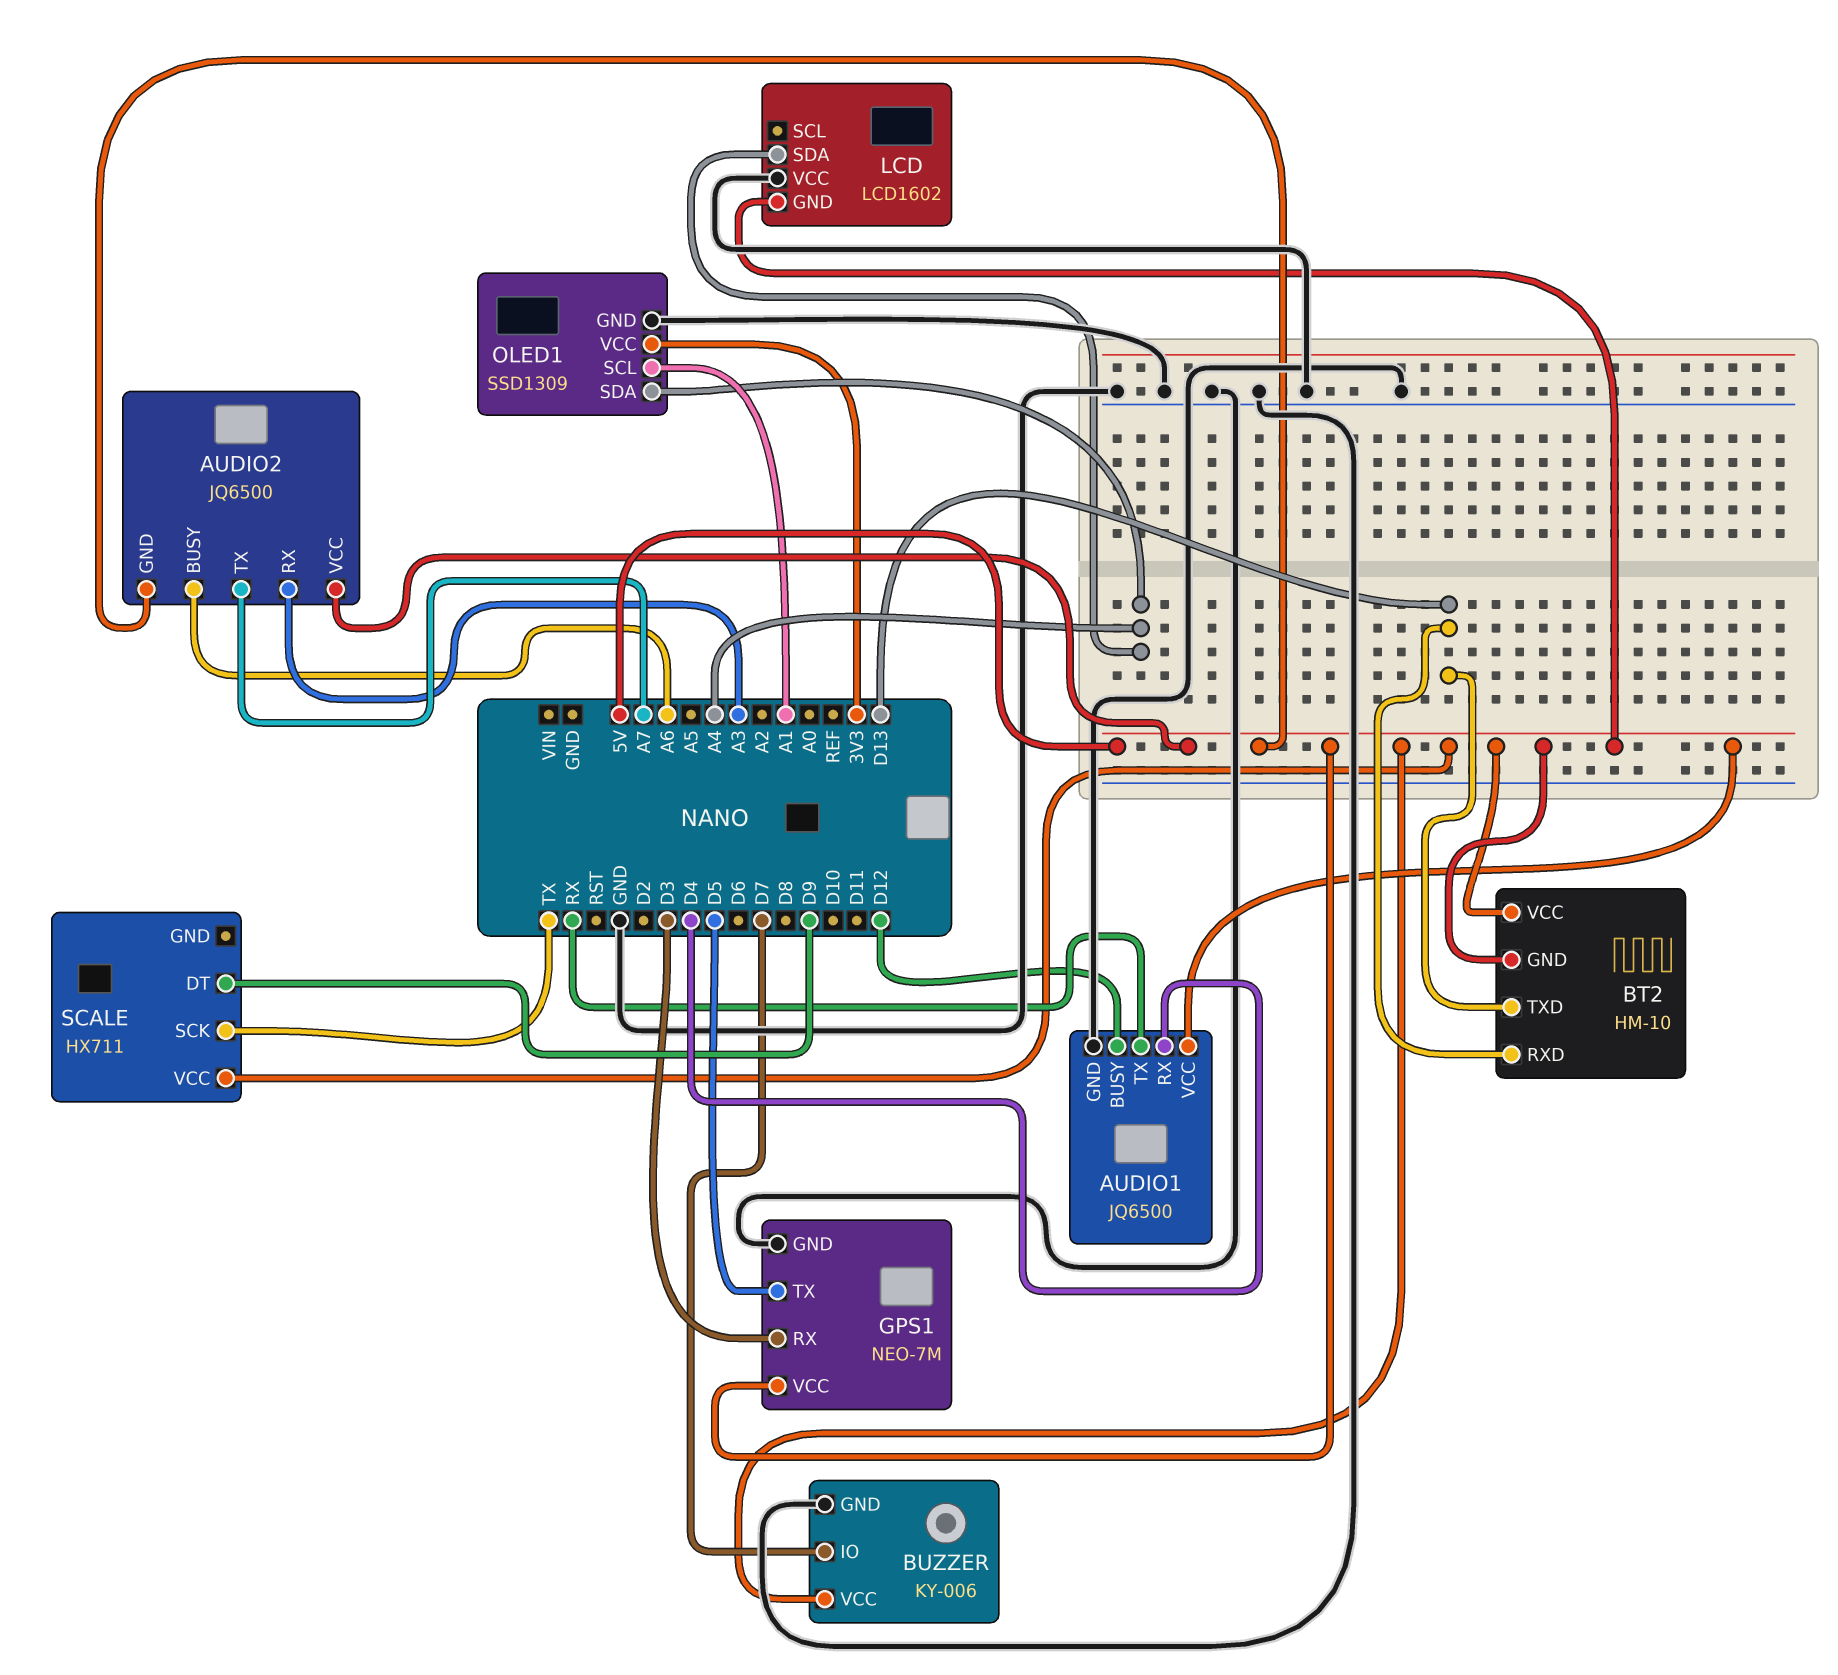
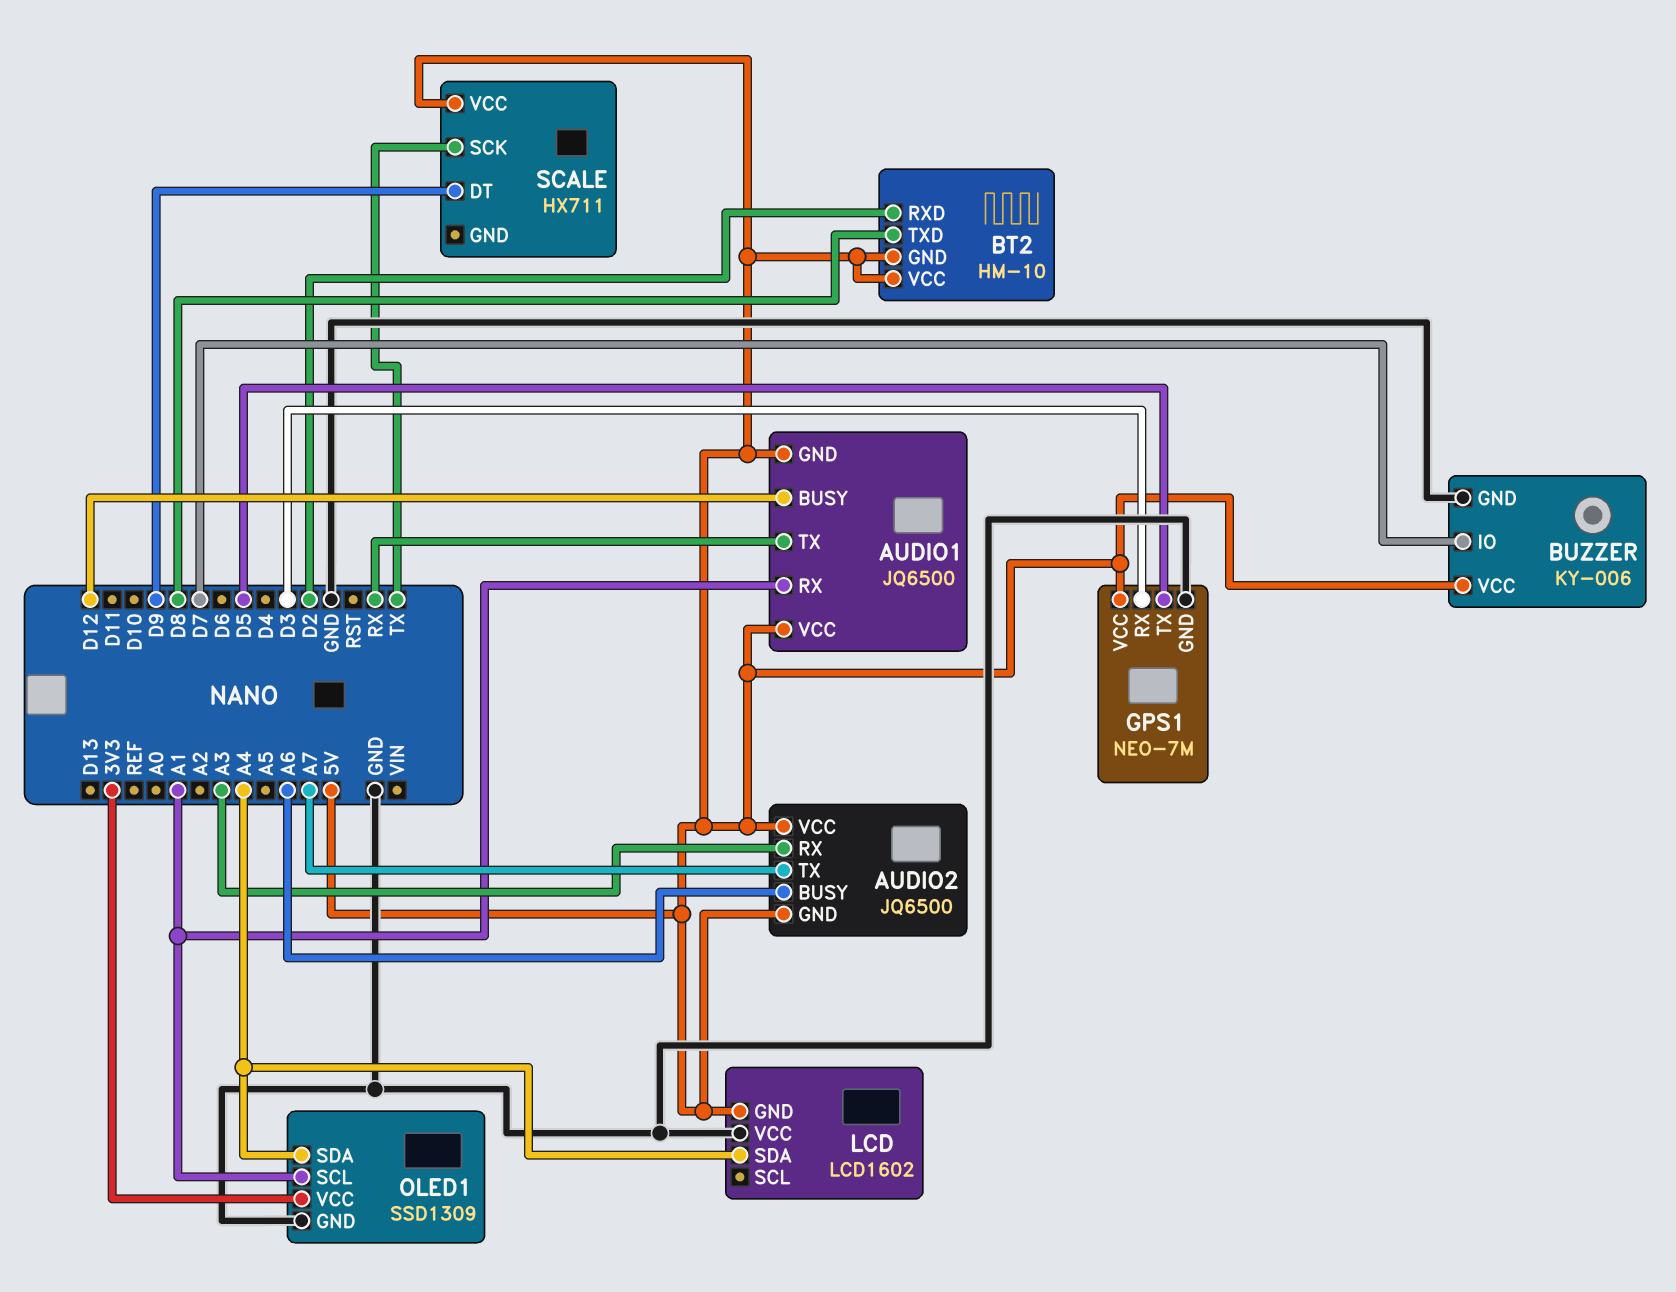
AUDIO1 pin GND: GND -> 5V
AUDIO1 pin RX: D4 -> A1
BT2 pin RXD: D13 -> D2
BT2 pin TXD: D13 -> D8

